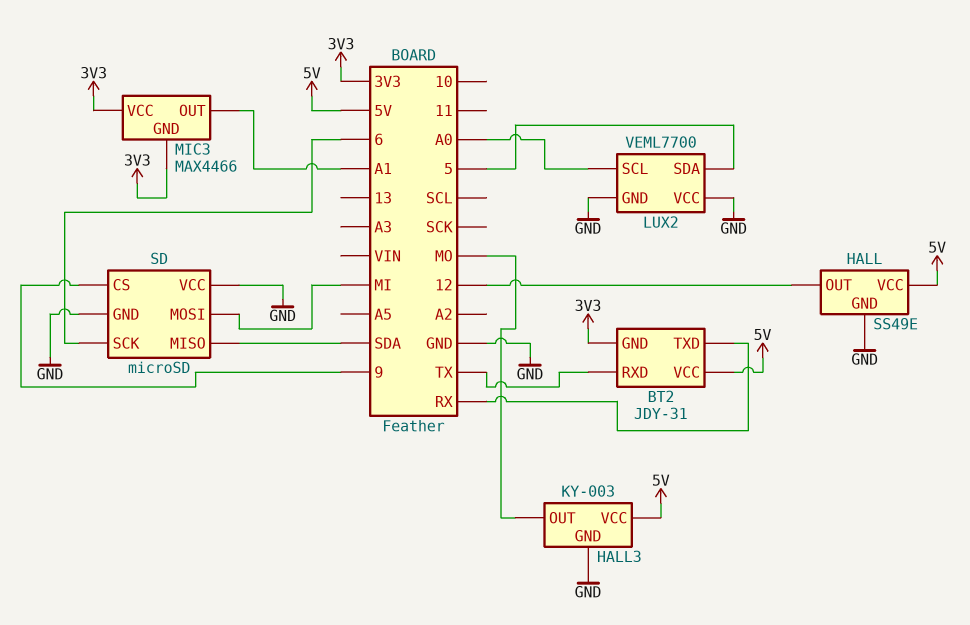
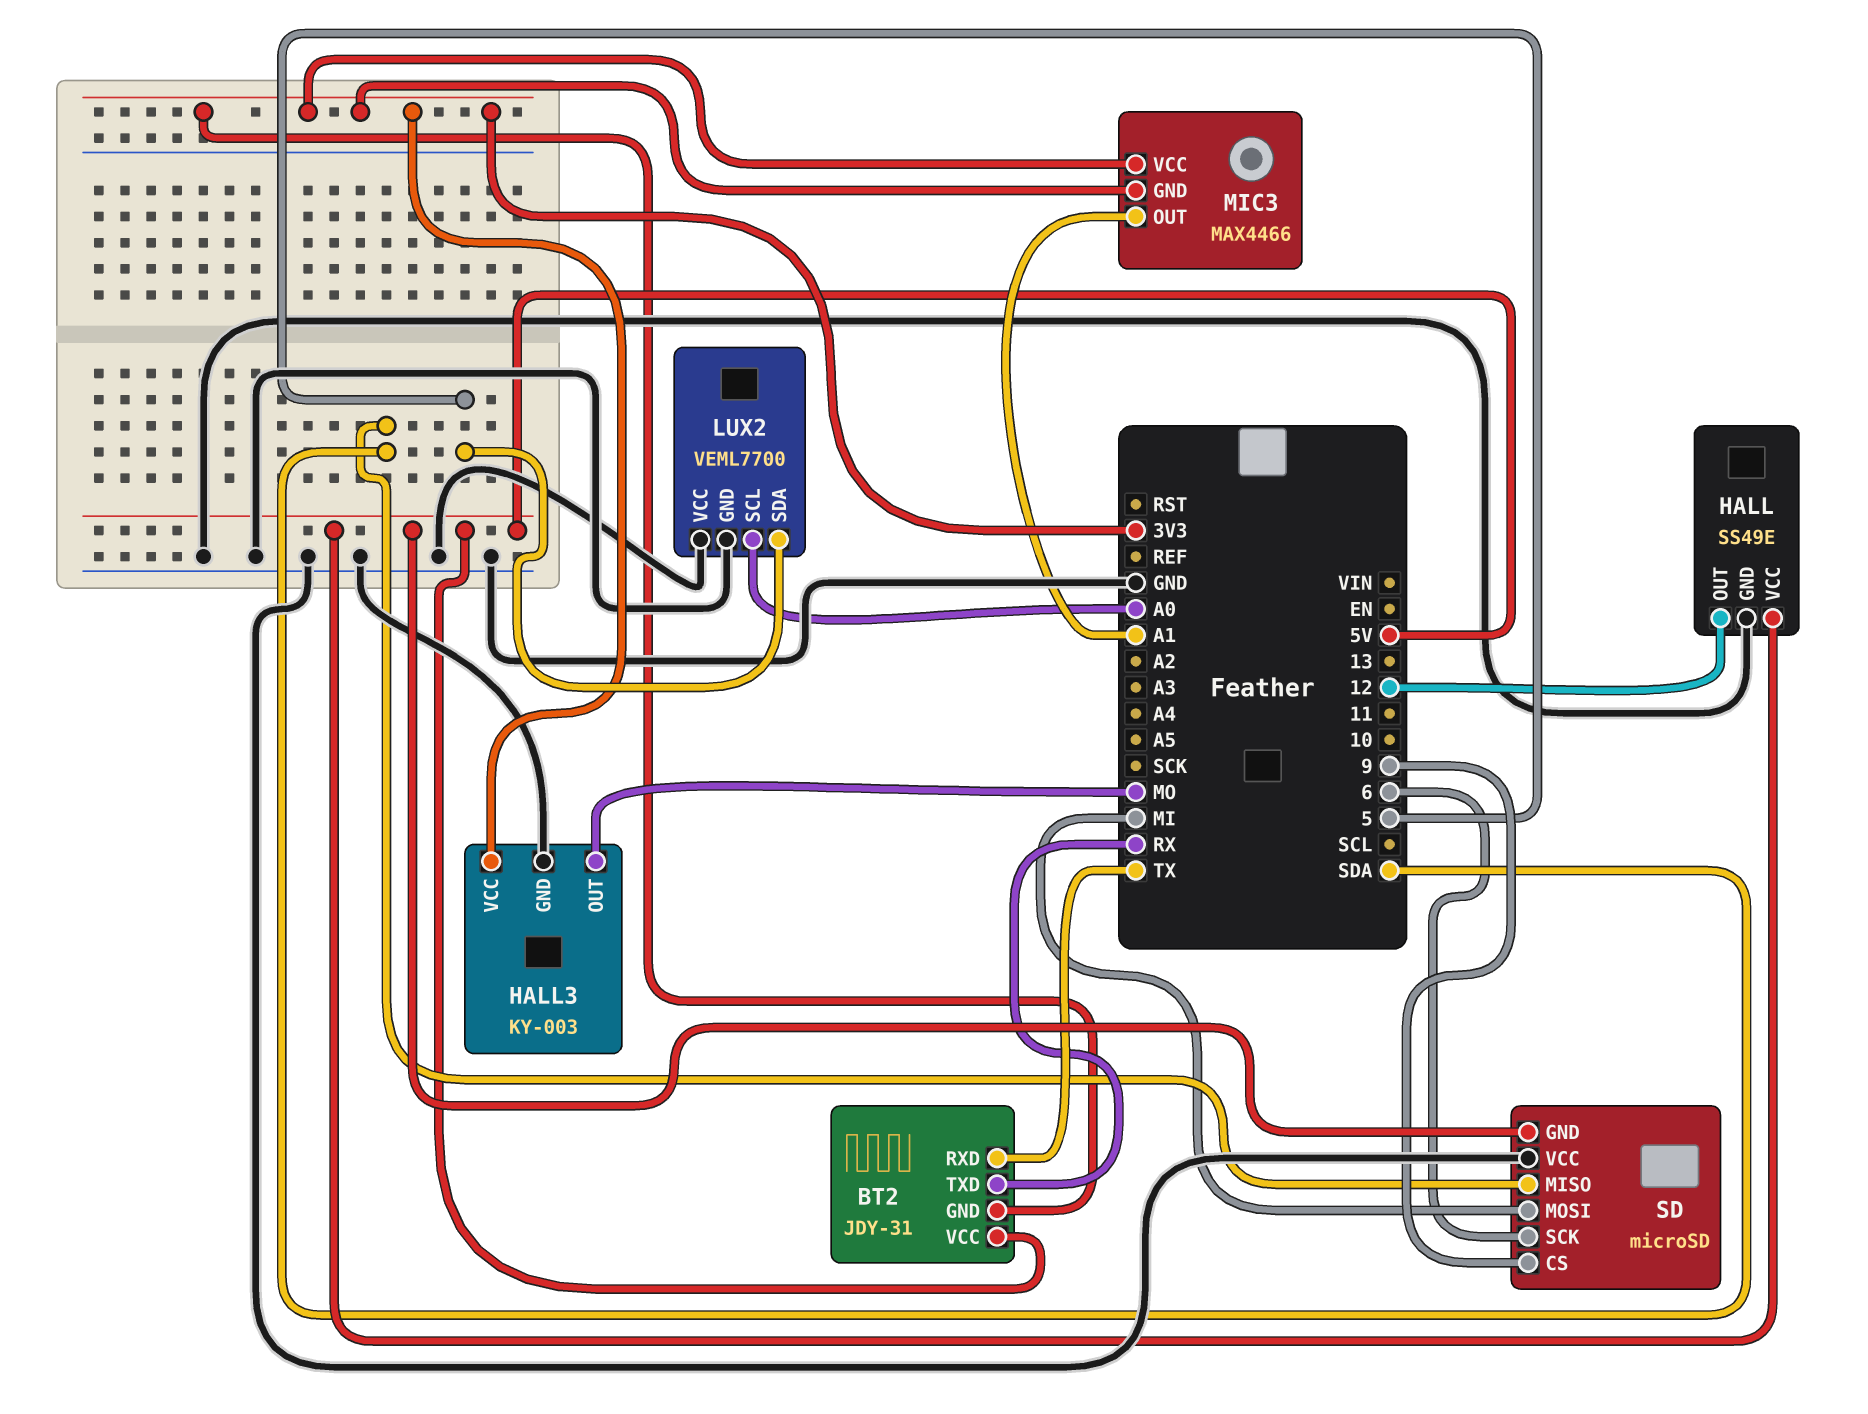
HALL3 pin VCC: 5V -> 3V3
SD pin GND: GND -> 5V

